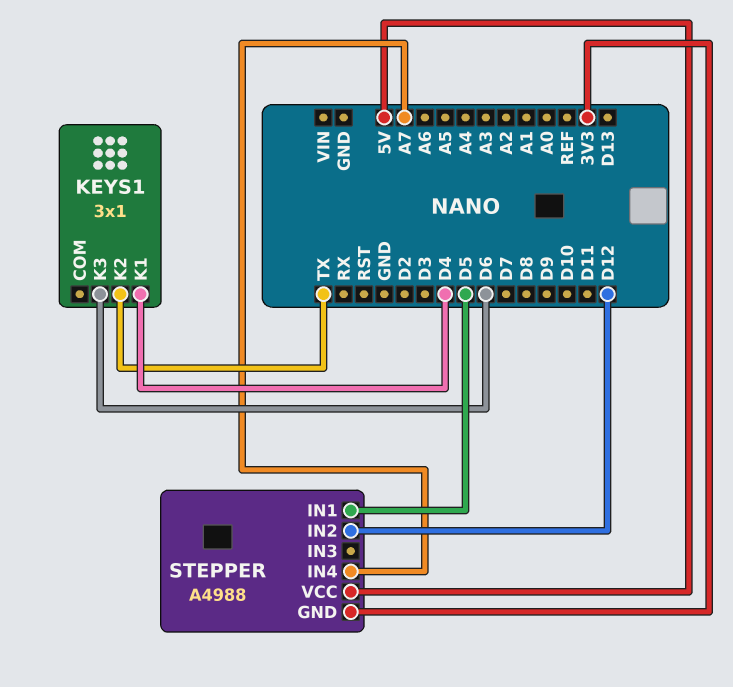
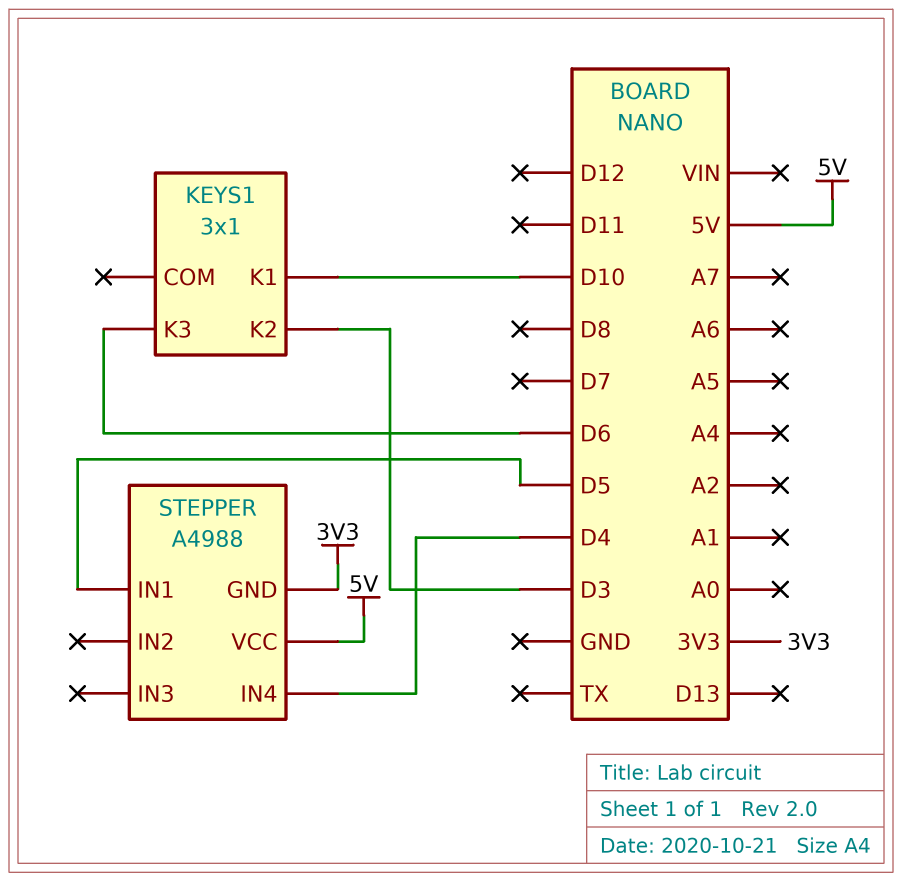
KEYS1 pin K1: D4 -> D10
KEYS1 pin K2: TX -> D3
STEPPER pin IN2: D12 -> none
STEPPER pin IN4: A7 -> D4

